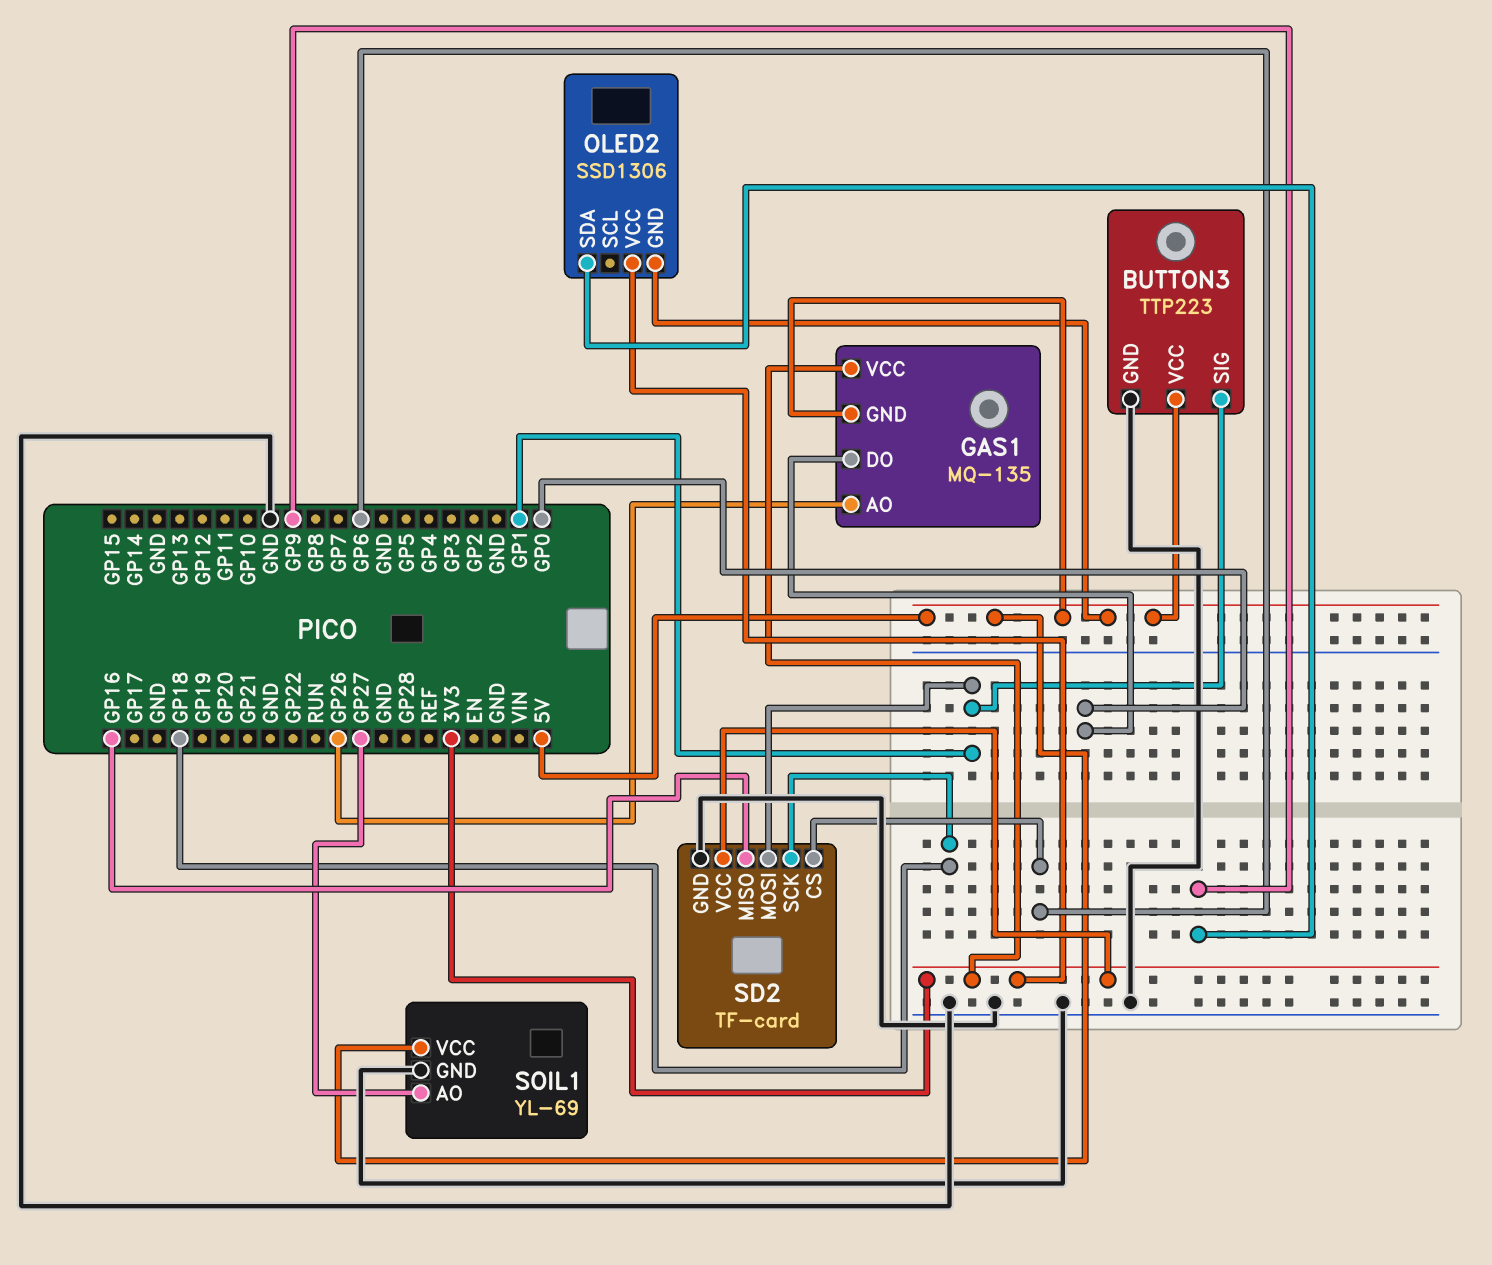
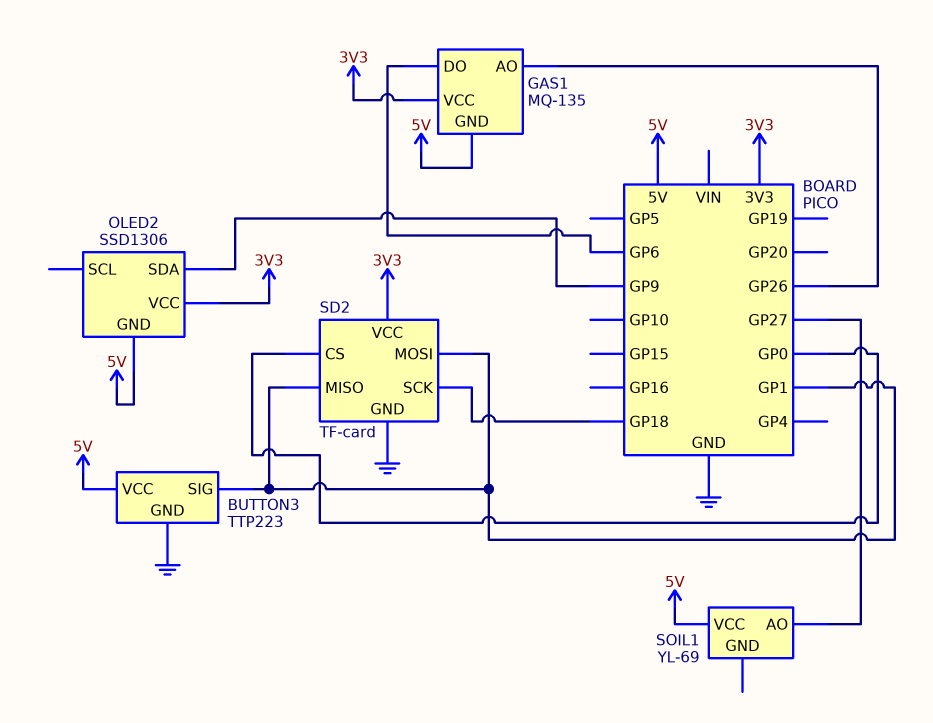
GAS1 pin DO: GP0 -> GP6
SD2 pin CS: GP6 -> GP0
SD2 pin MISO: GP16 -> GP1
SOIL1 pin GND: GND -> none

